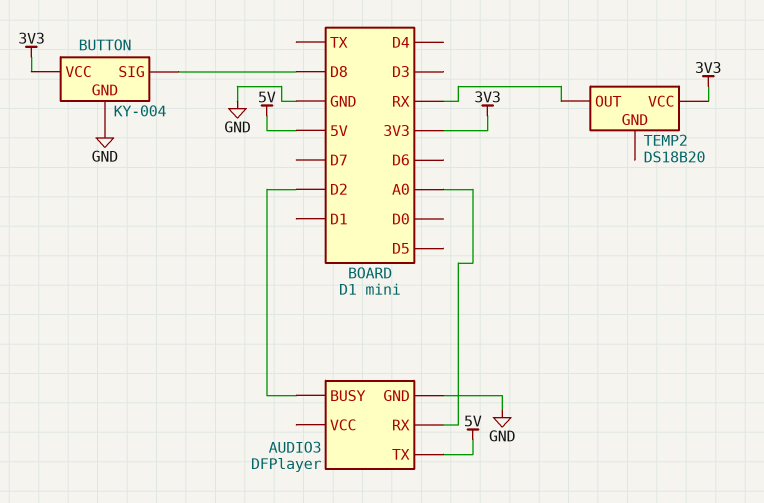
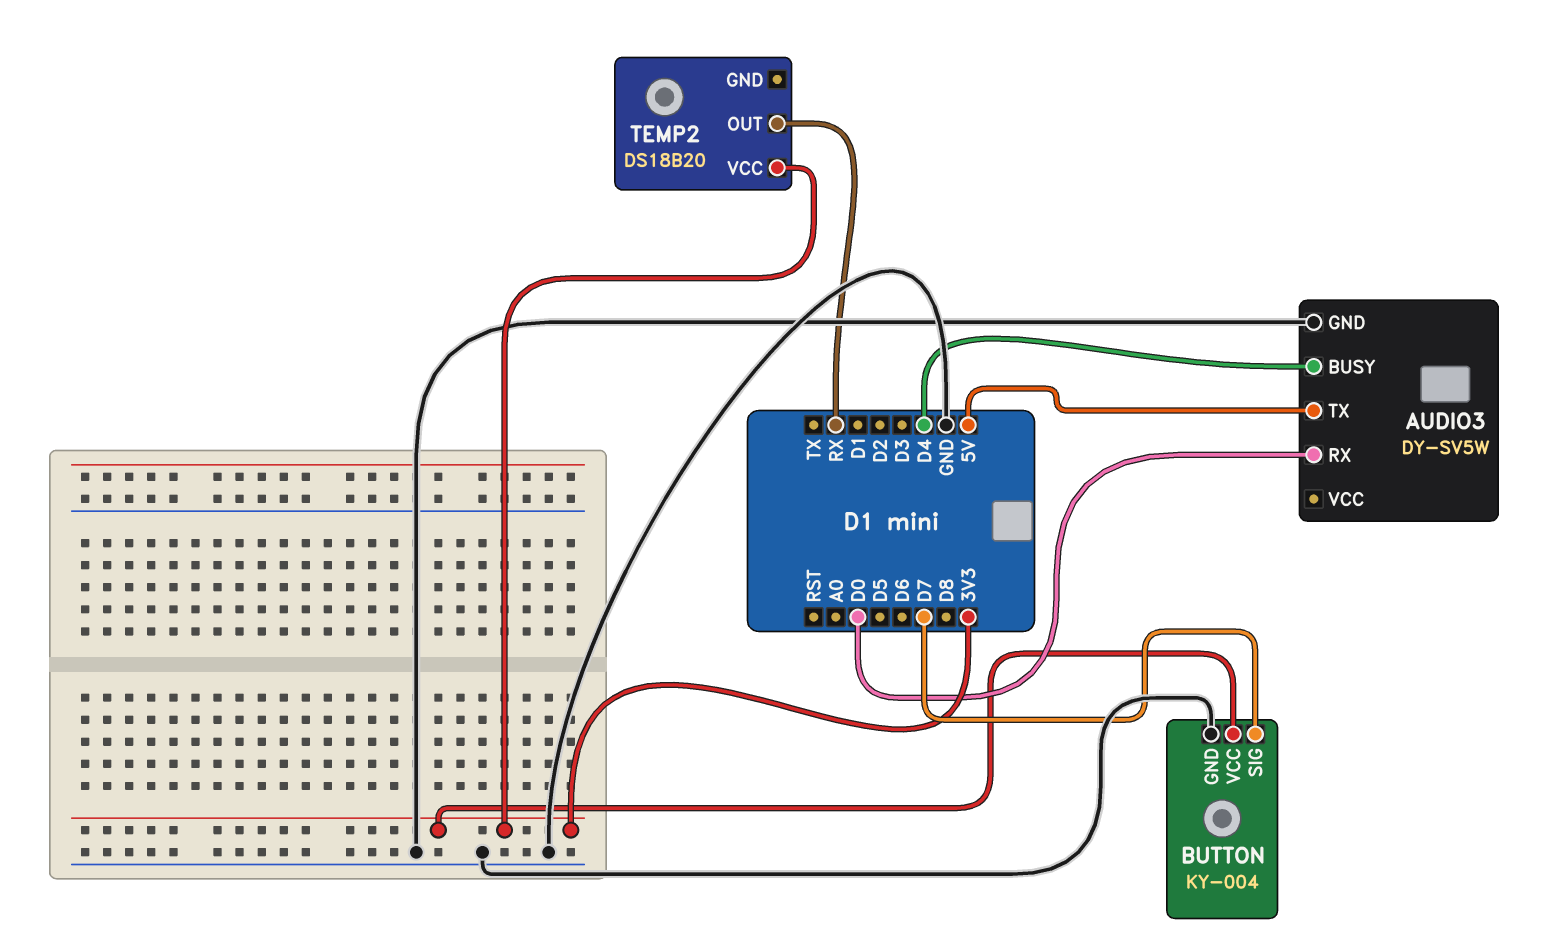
AUDIO3: DFPlayer -> DY-SV5W
AUDIO3 pin BUSY: D2 -> D4
AUDIO3 pin RX: A0 -> D0
BUTTON pin SIG: D8 -> D7

